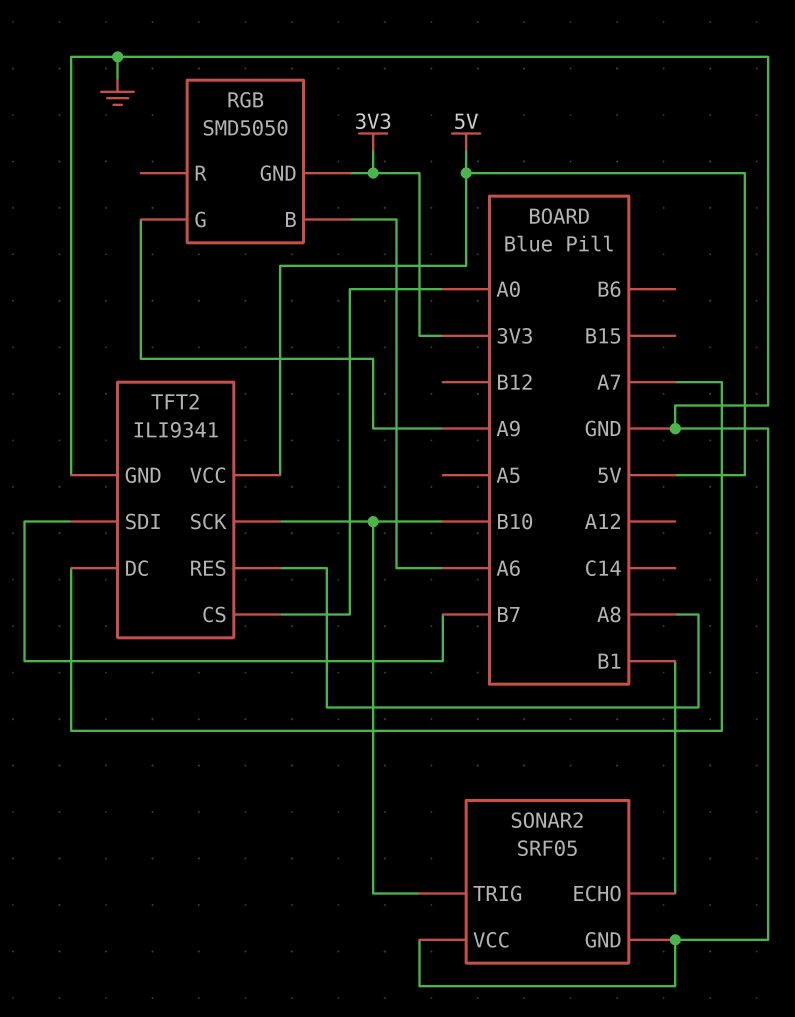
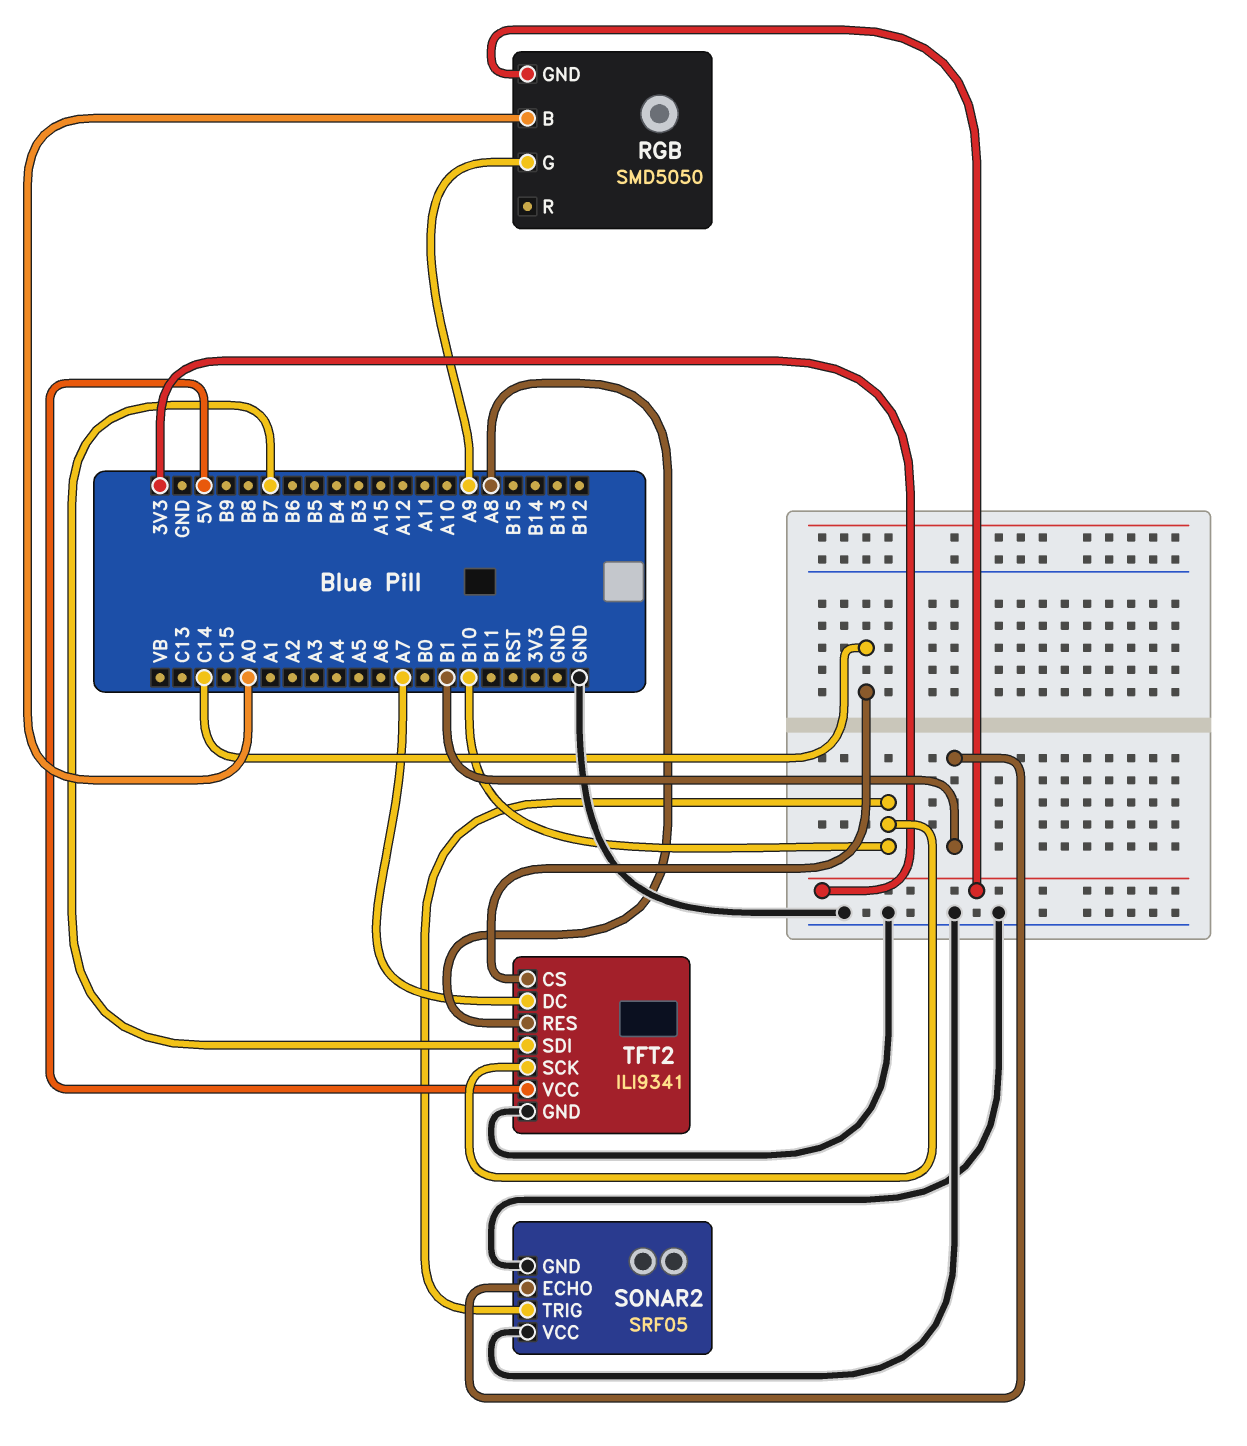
RGB pin B: A6 -> A0
TFT2 pin CS: A0 -> C14

